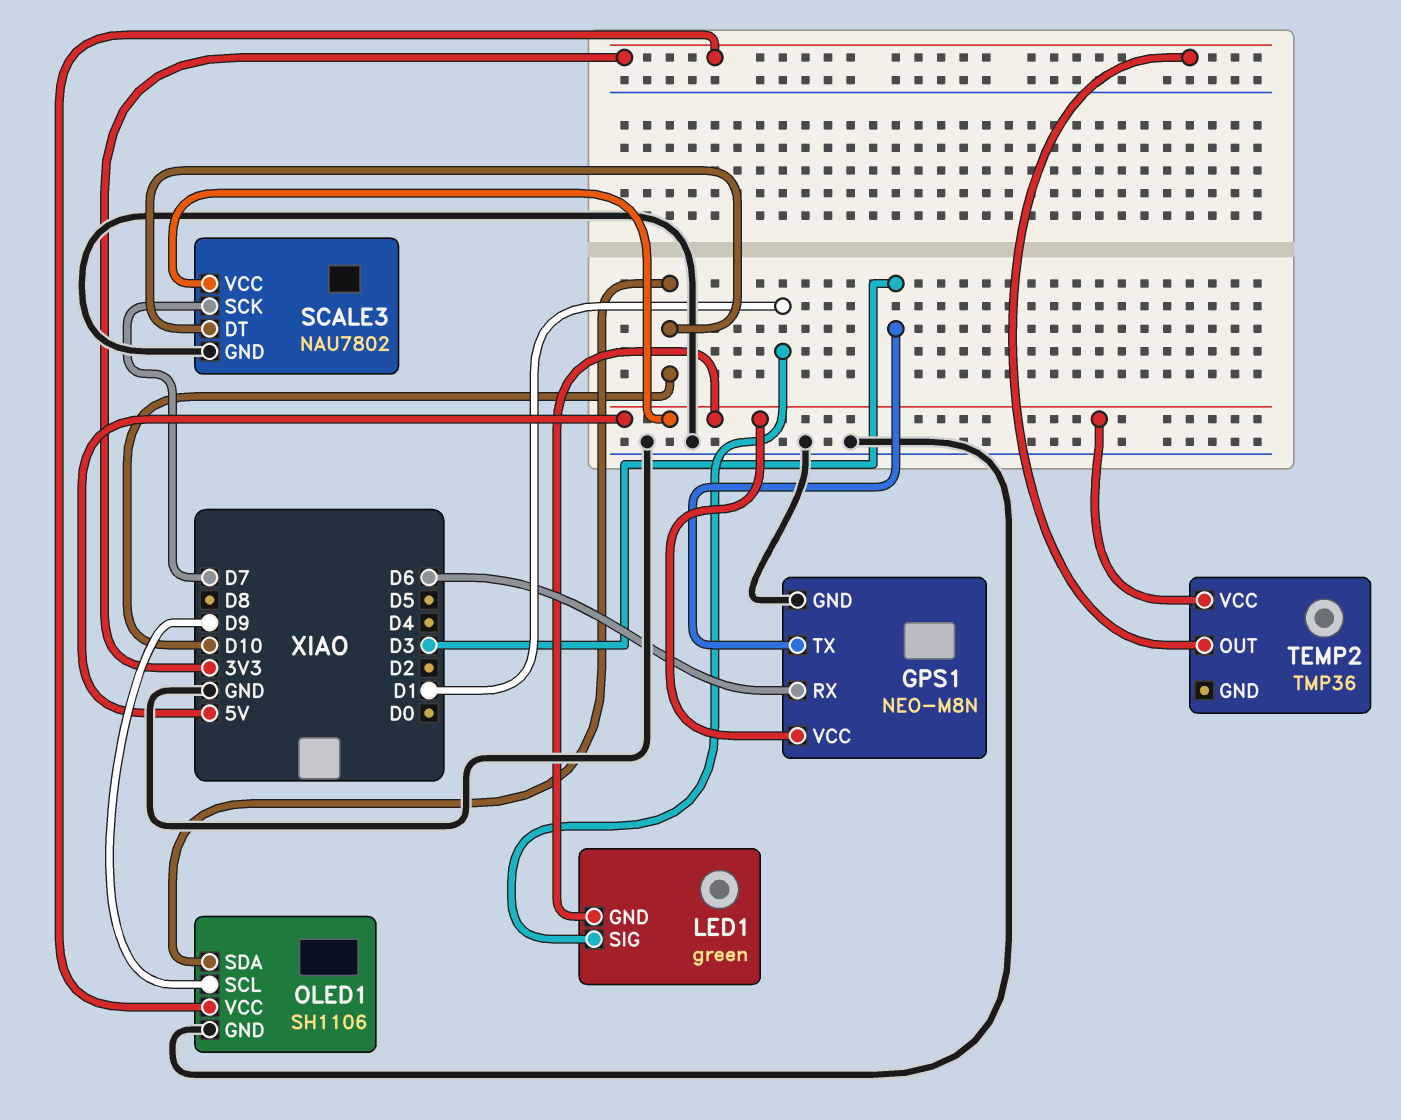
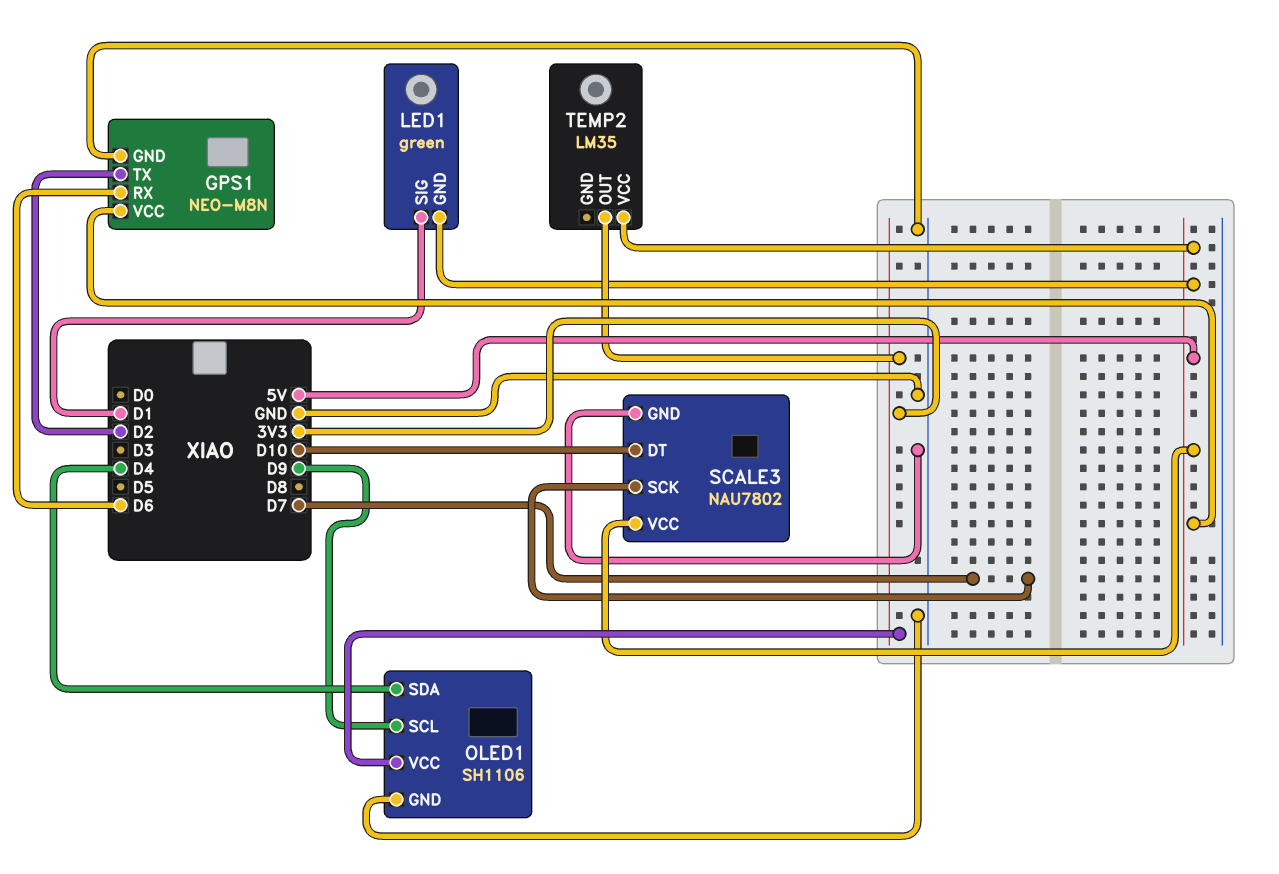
GPS1 pin TX: D3 -> D2
OLED1 pin SDA: D10 -> D4
TEMP2: TMP36 -> LM35

